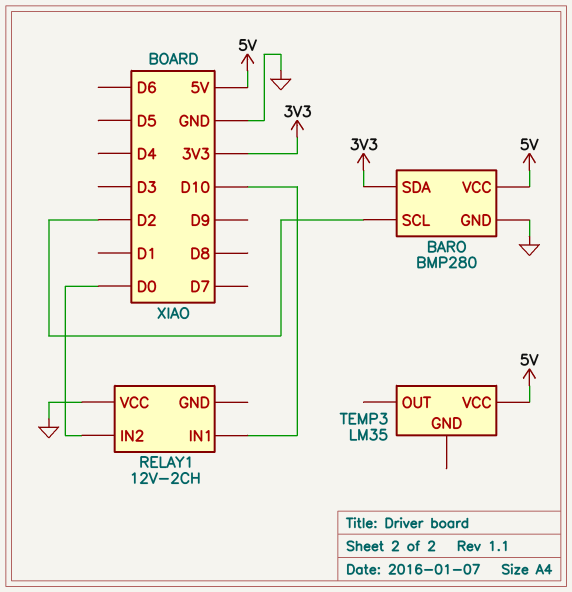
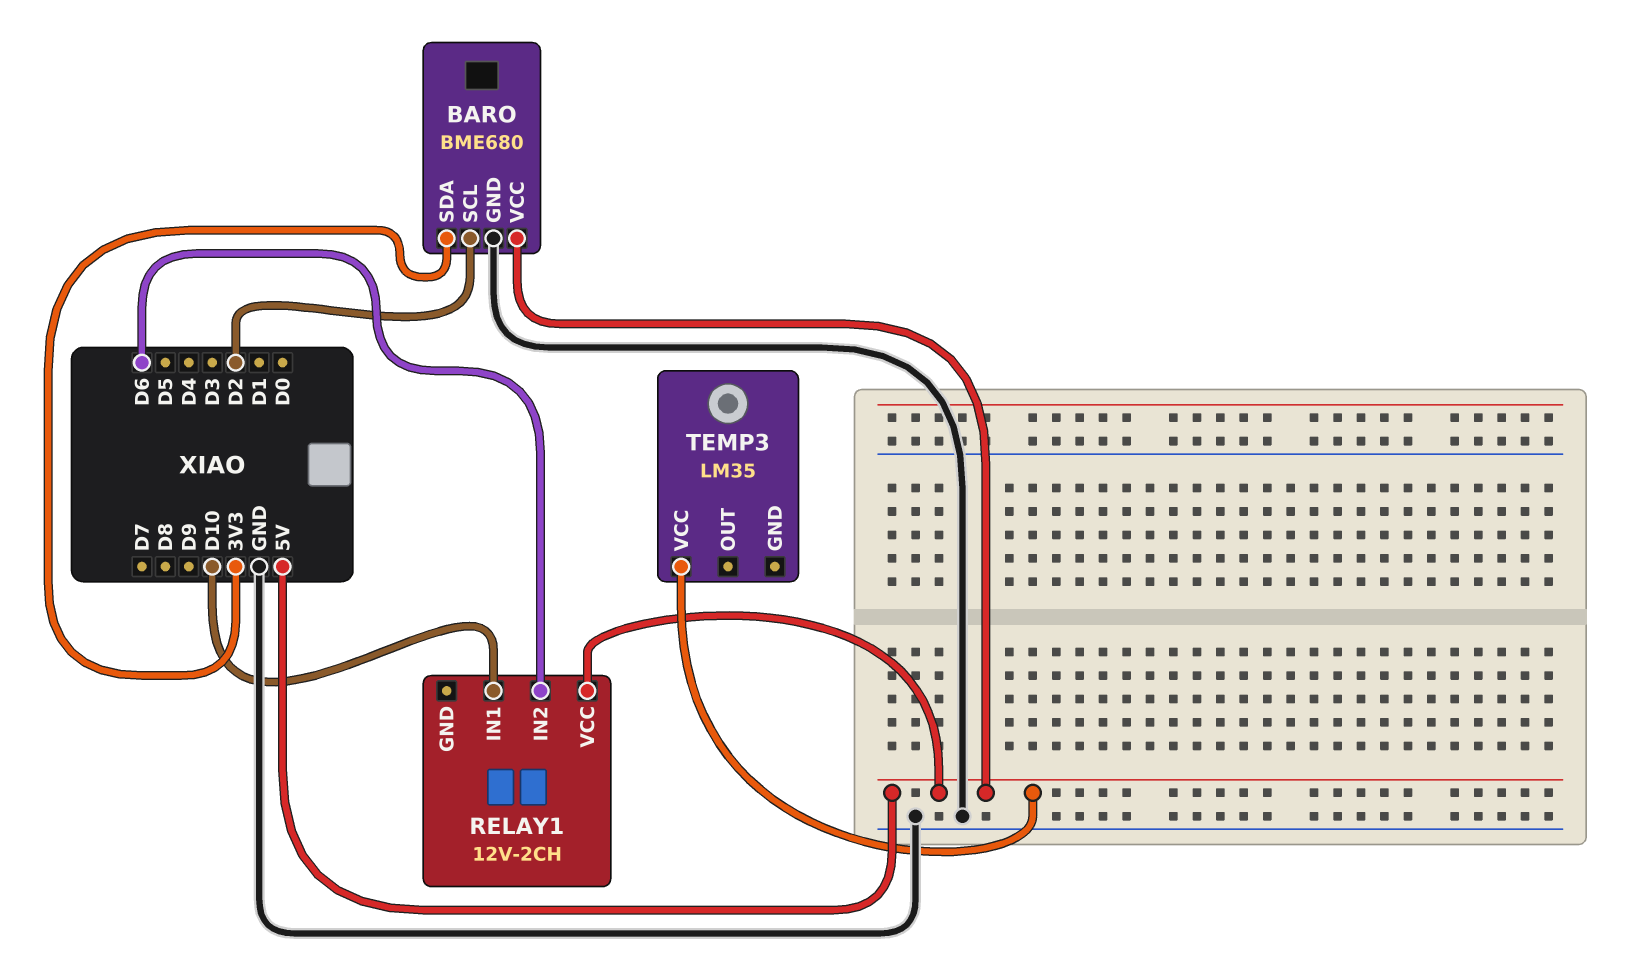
BARO: BMP280 -> BME680
RELAY1 pin IN2: D0 -> D6
RELAY1 pin VCC: GND -> 5V

